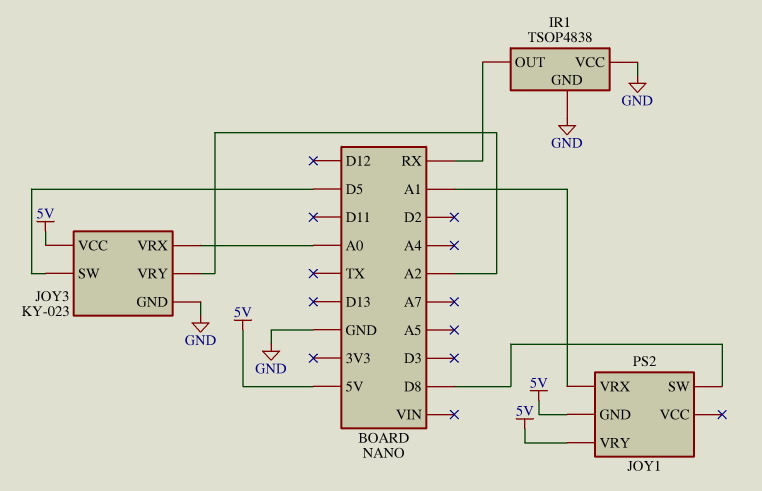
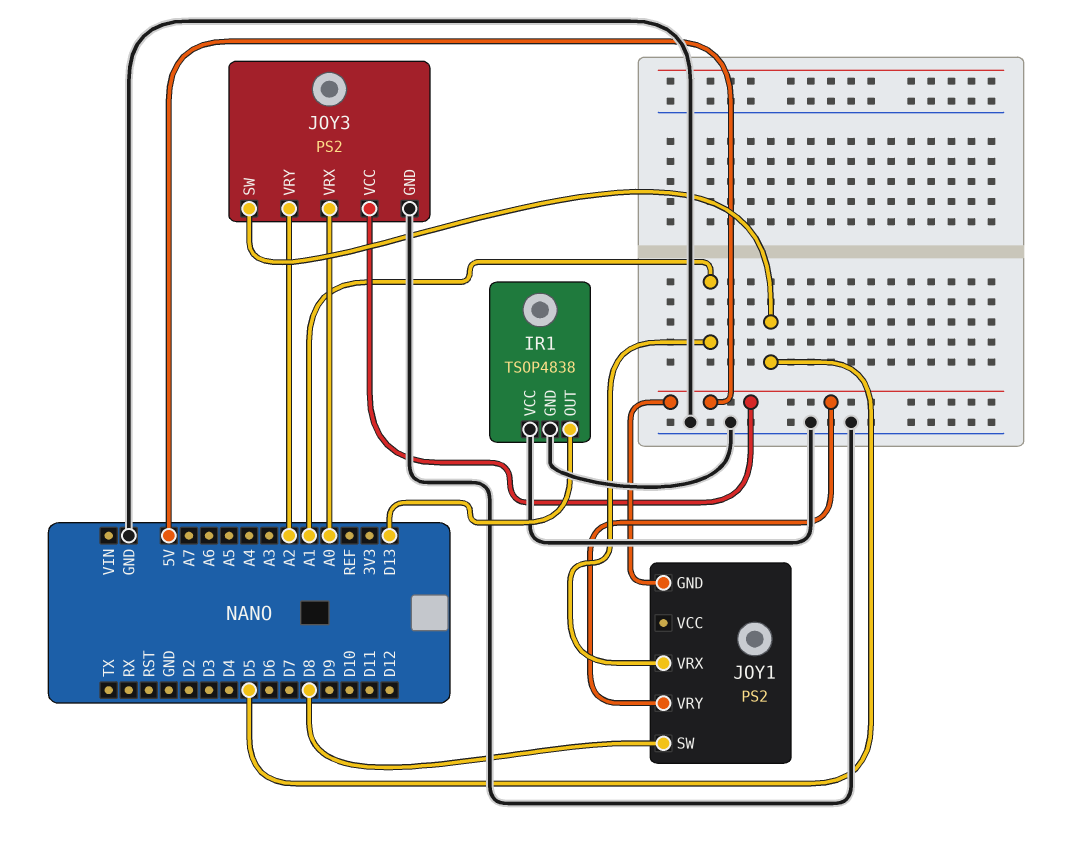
IR1 pin OUT: RX -> D13
JOY3: KY-023 -> PS2

